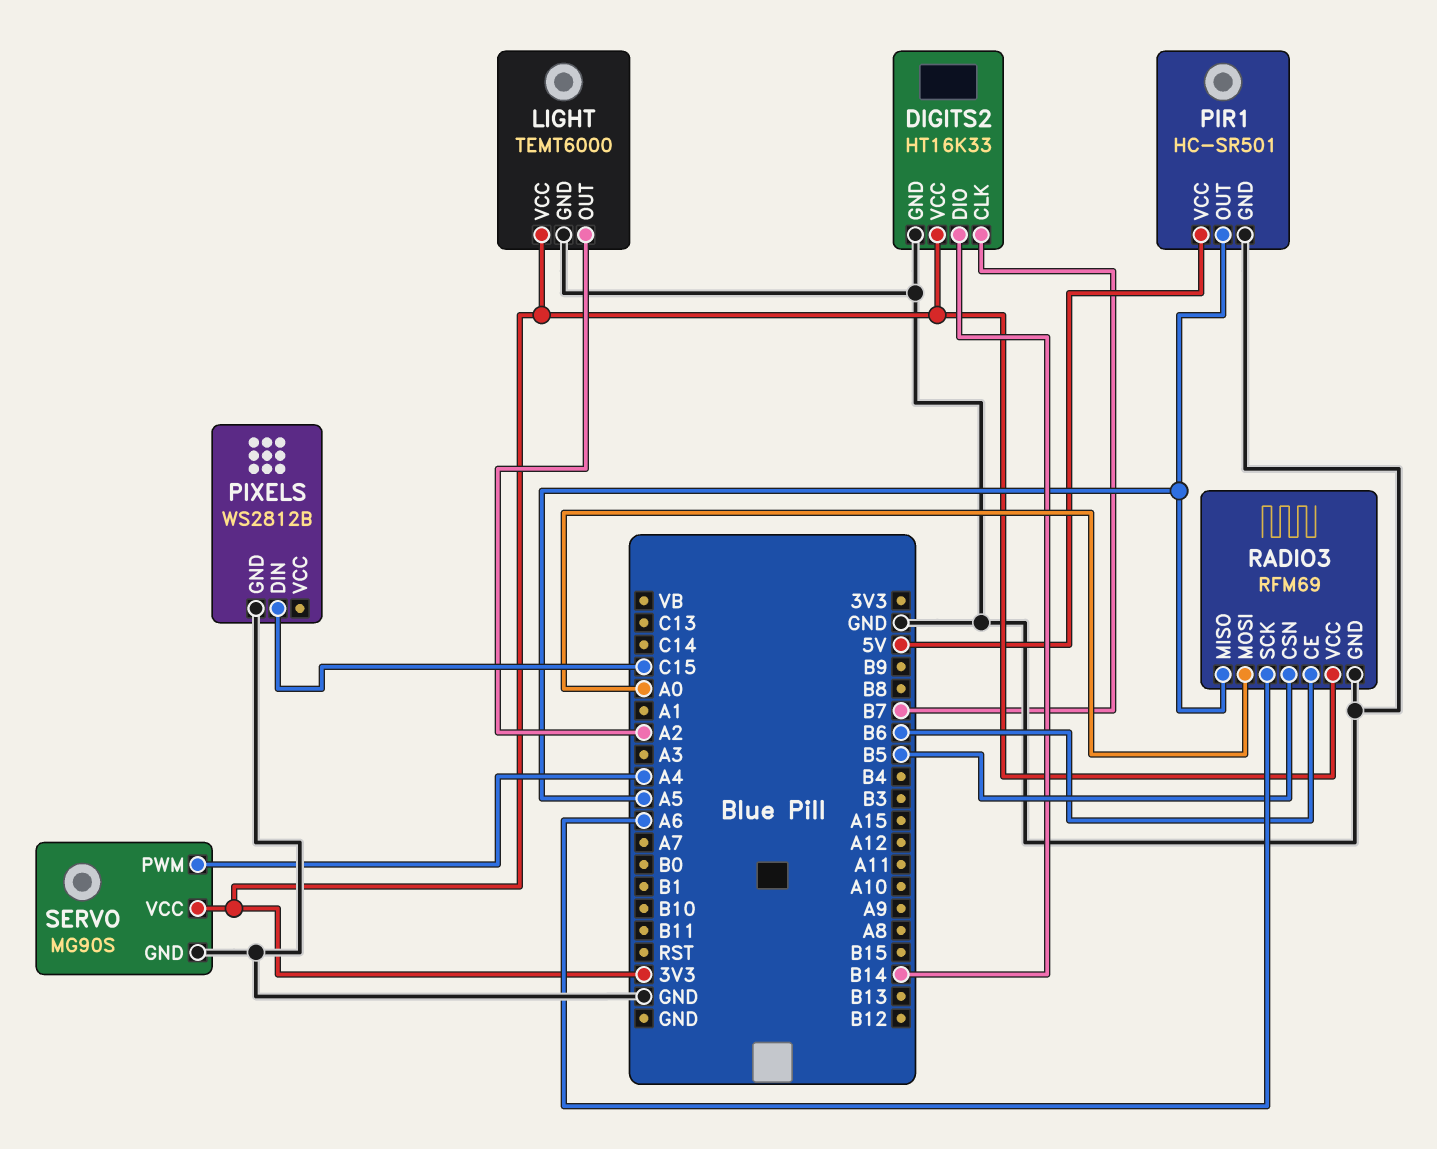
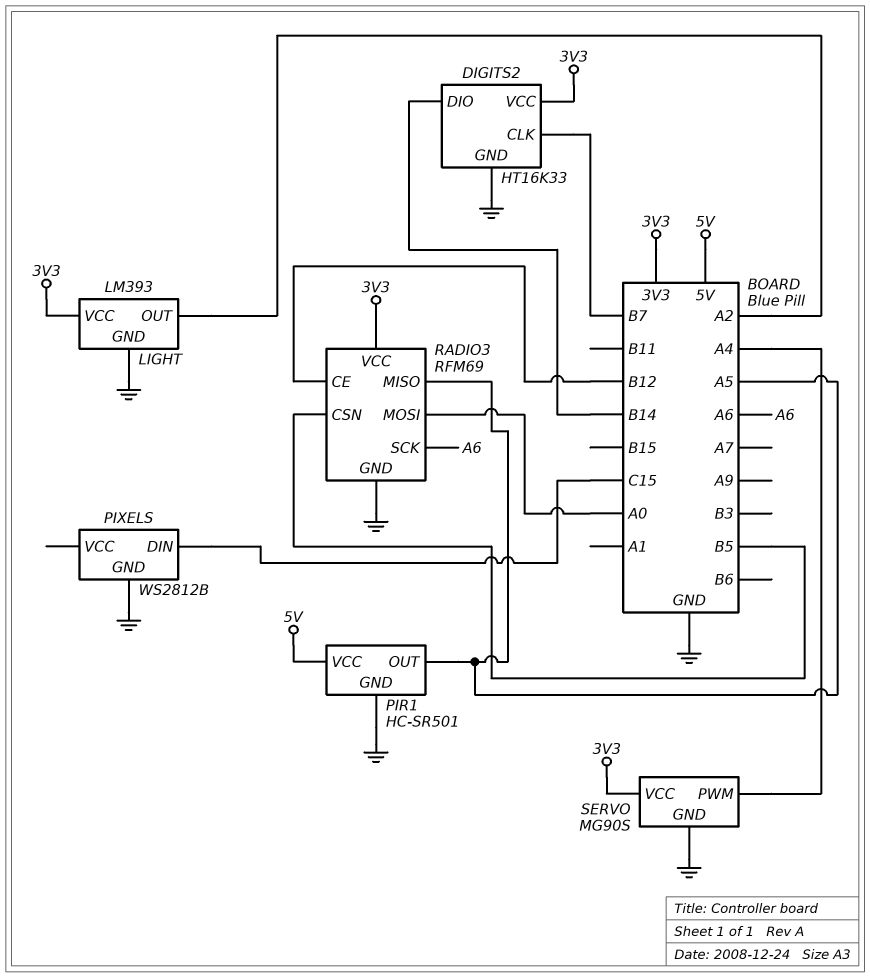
LIGHT: TEMT6000 -> LM393
RADIO3 pin CE: B6 -> B12

